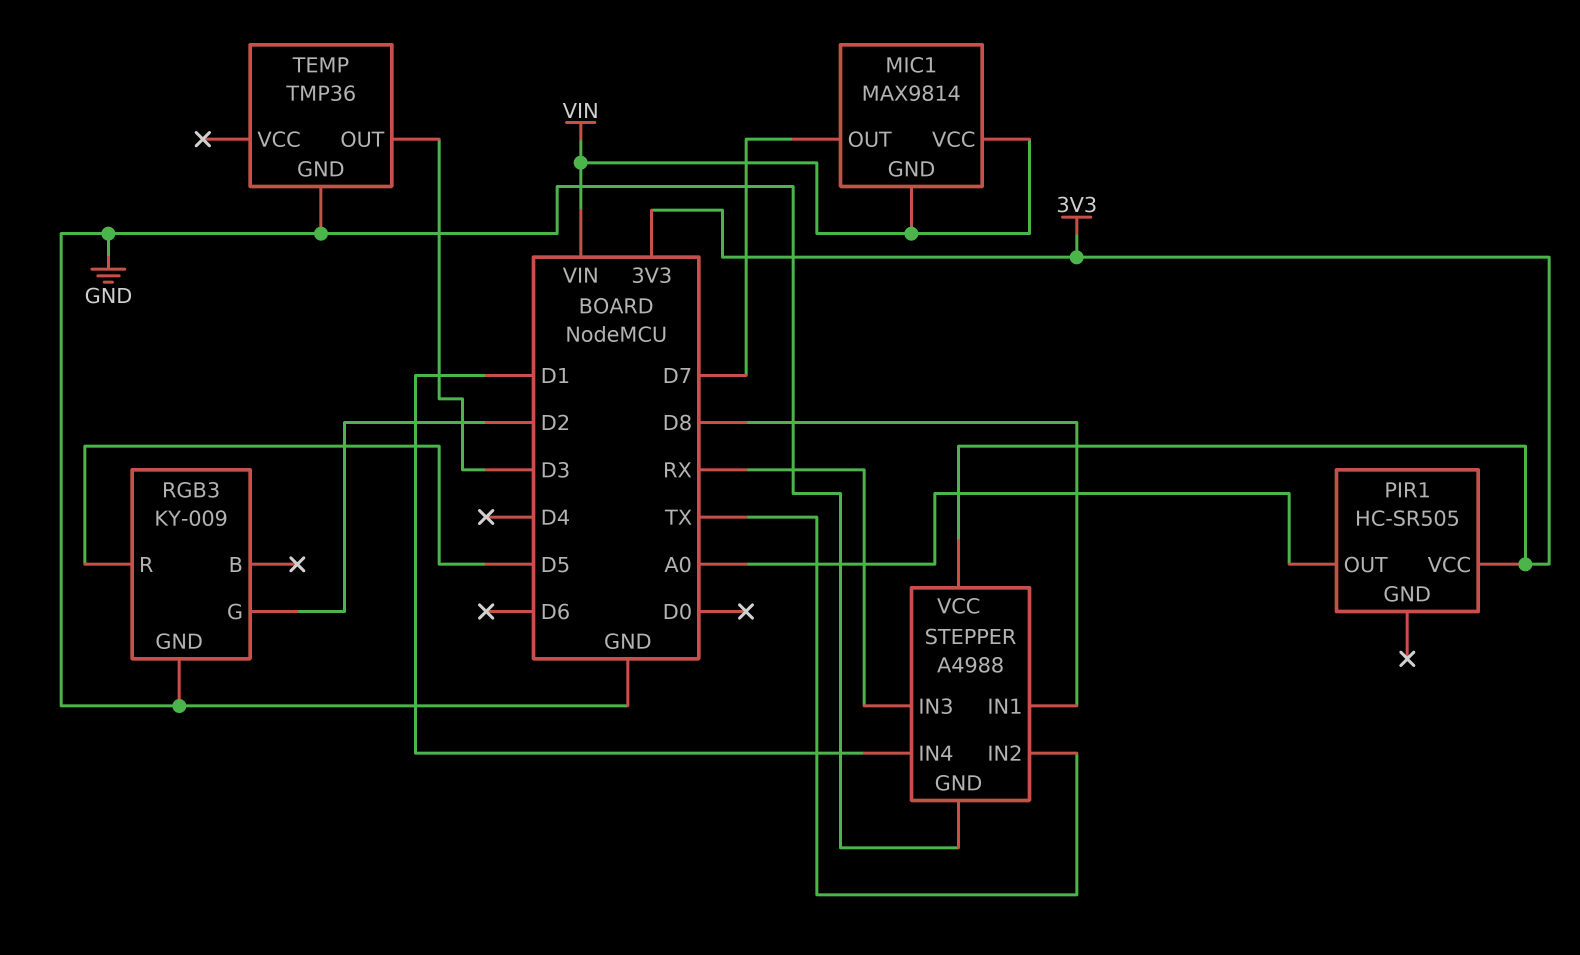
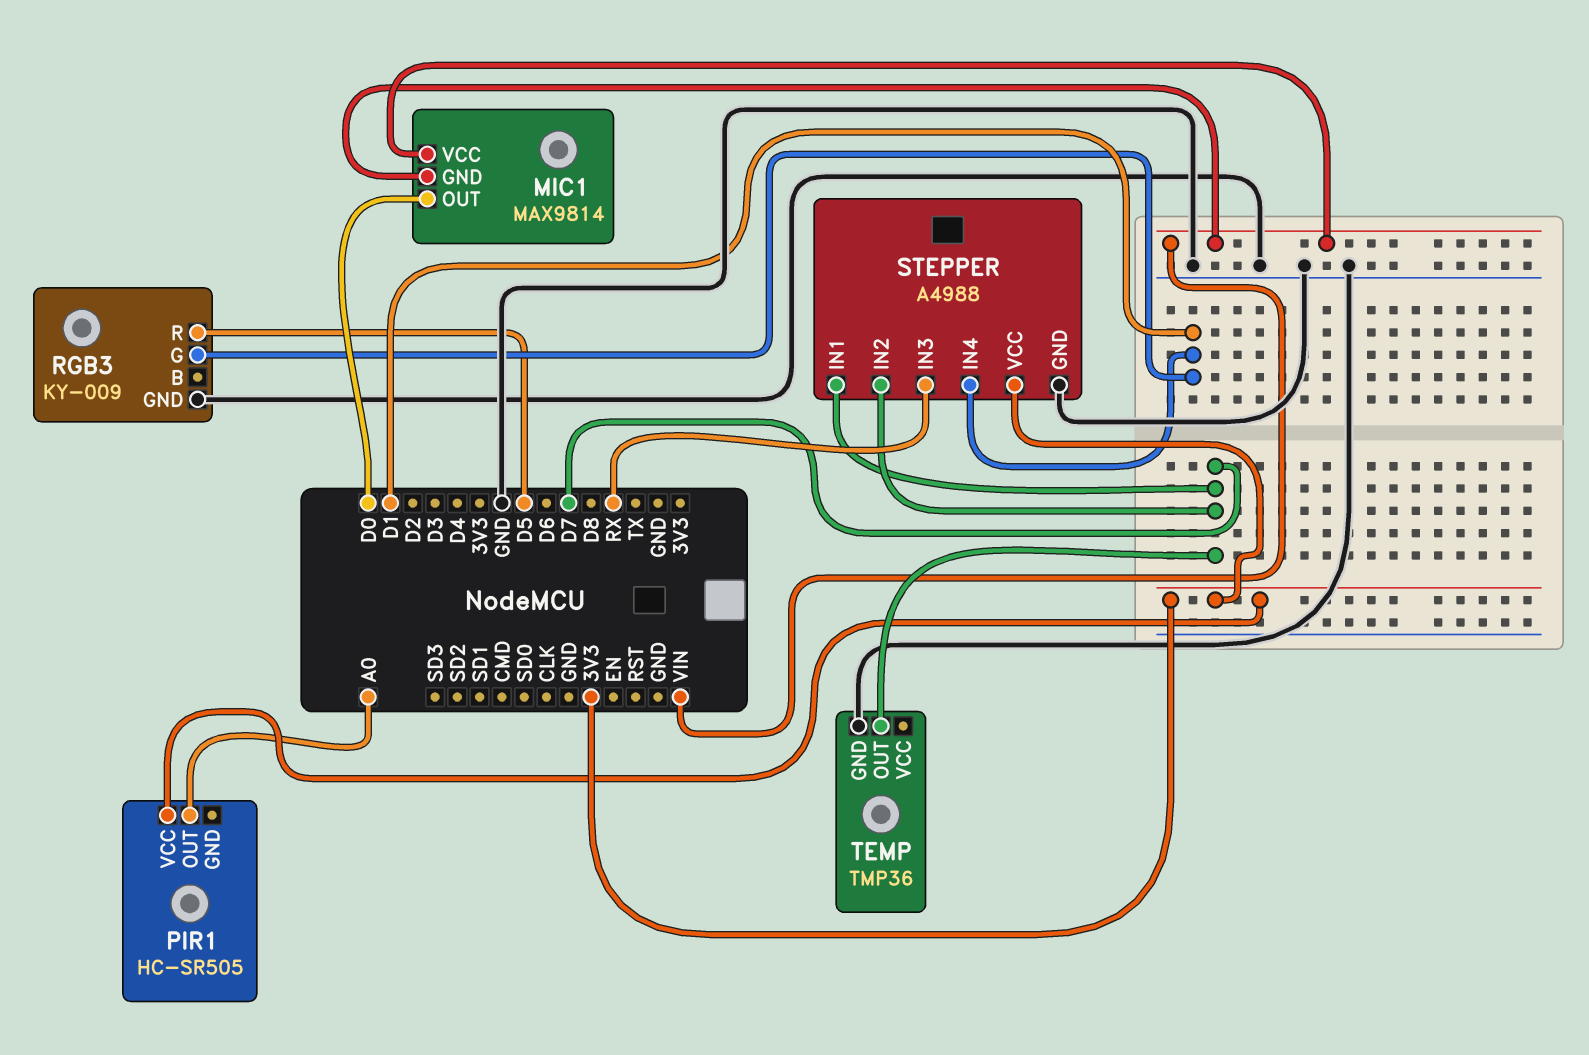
MIC1 pin OUT: D7 -> D0
RGB3 pin G: D2 -> D1
STEPPER pin IN1: D8 -> D7
STEPPER pin IN2: TX -> D7
TEMP pin OUT: D3 -> D7

